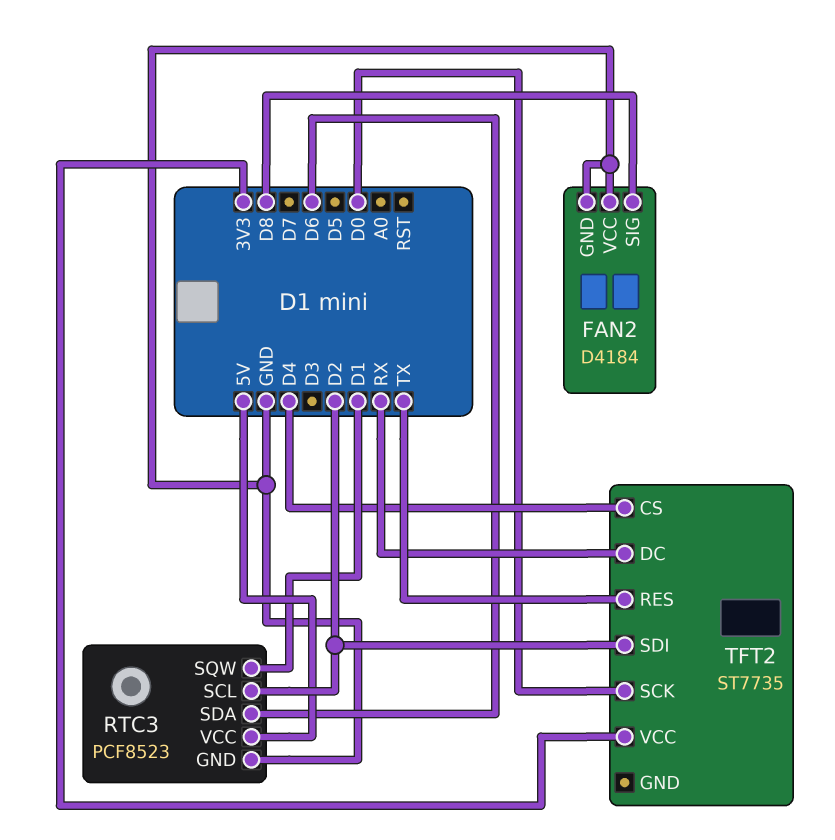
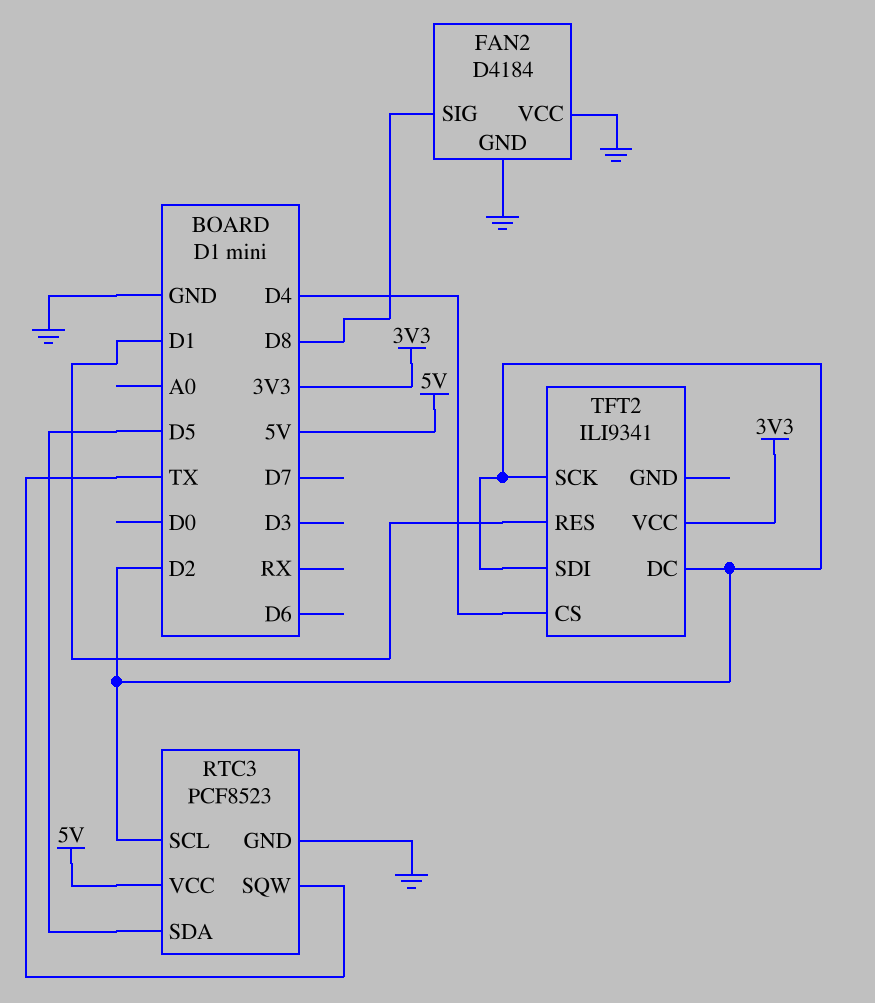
RTC3 pin SDA: D6 -> D5
RTC3 pin SQW: D1 -> TX
TFT2: ST7735 -> ILI9341
TFT2 pin DC: RX -> D2
TFT2 pin RES: TX -> D1
TFT2 pin SCK: D0 -> D2

